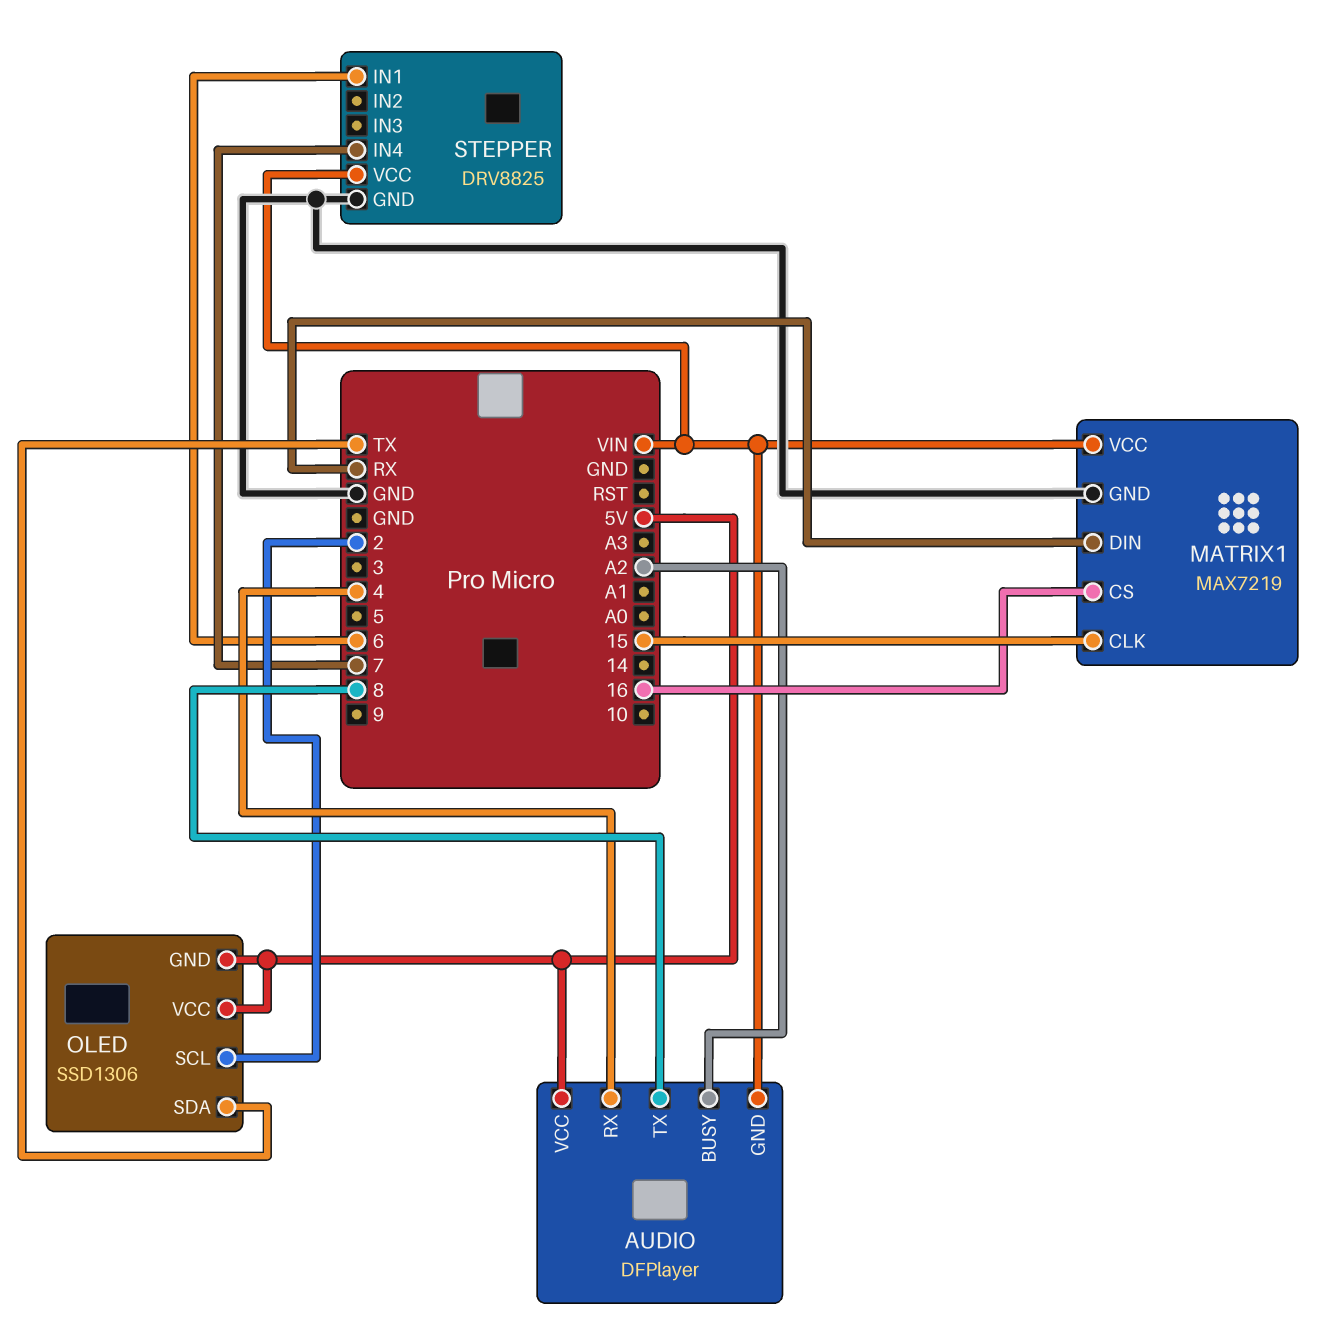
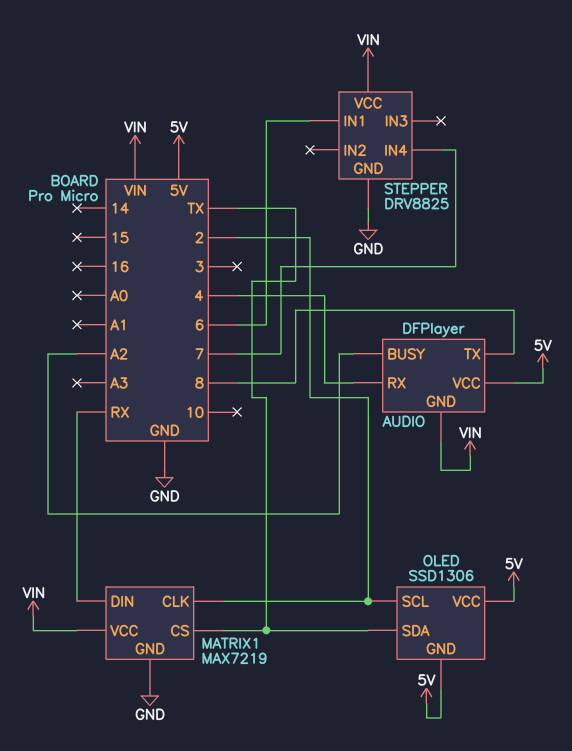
MATRIX1 pin CLK: 15 -> 2
MATRIX1 pin CS: 16 -> TX

